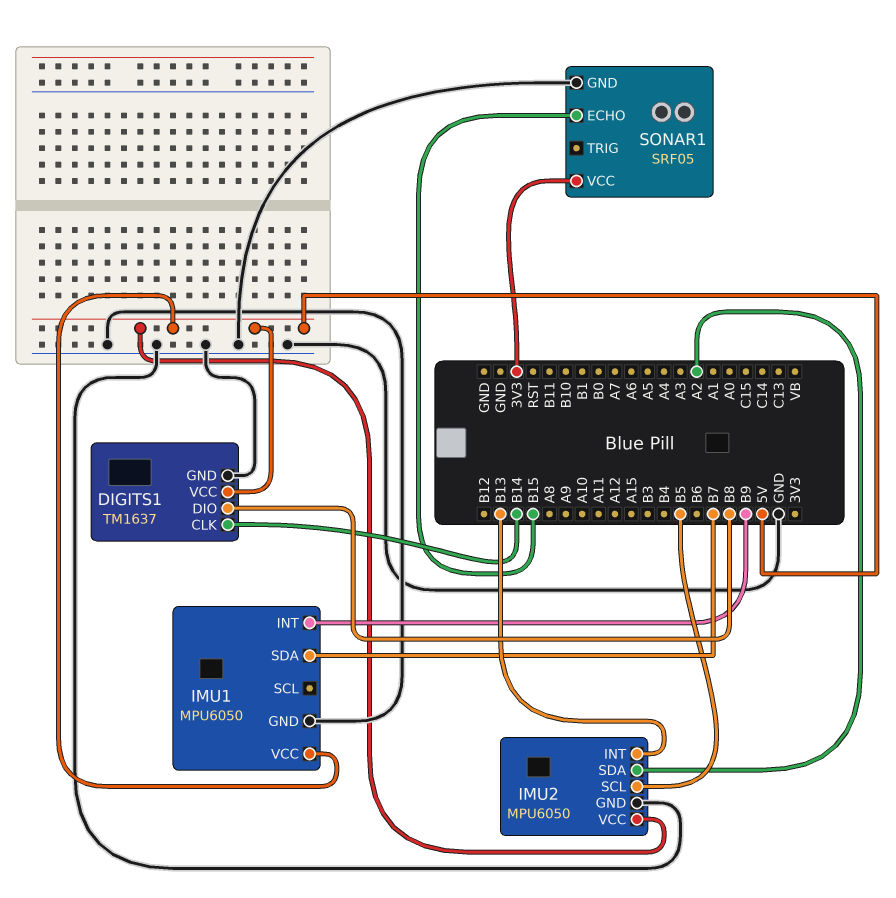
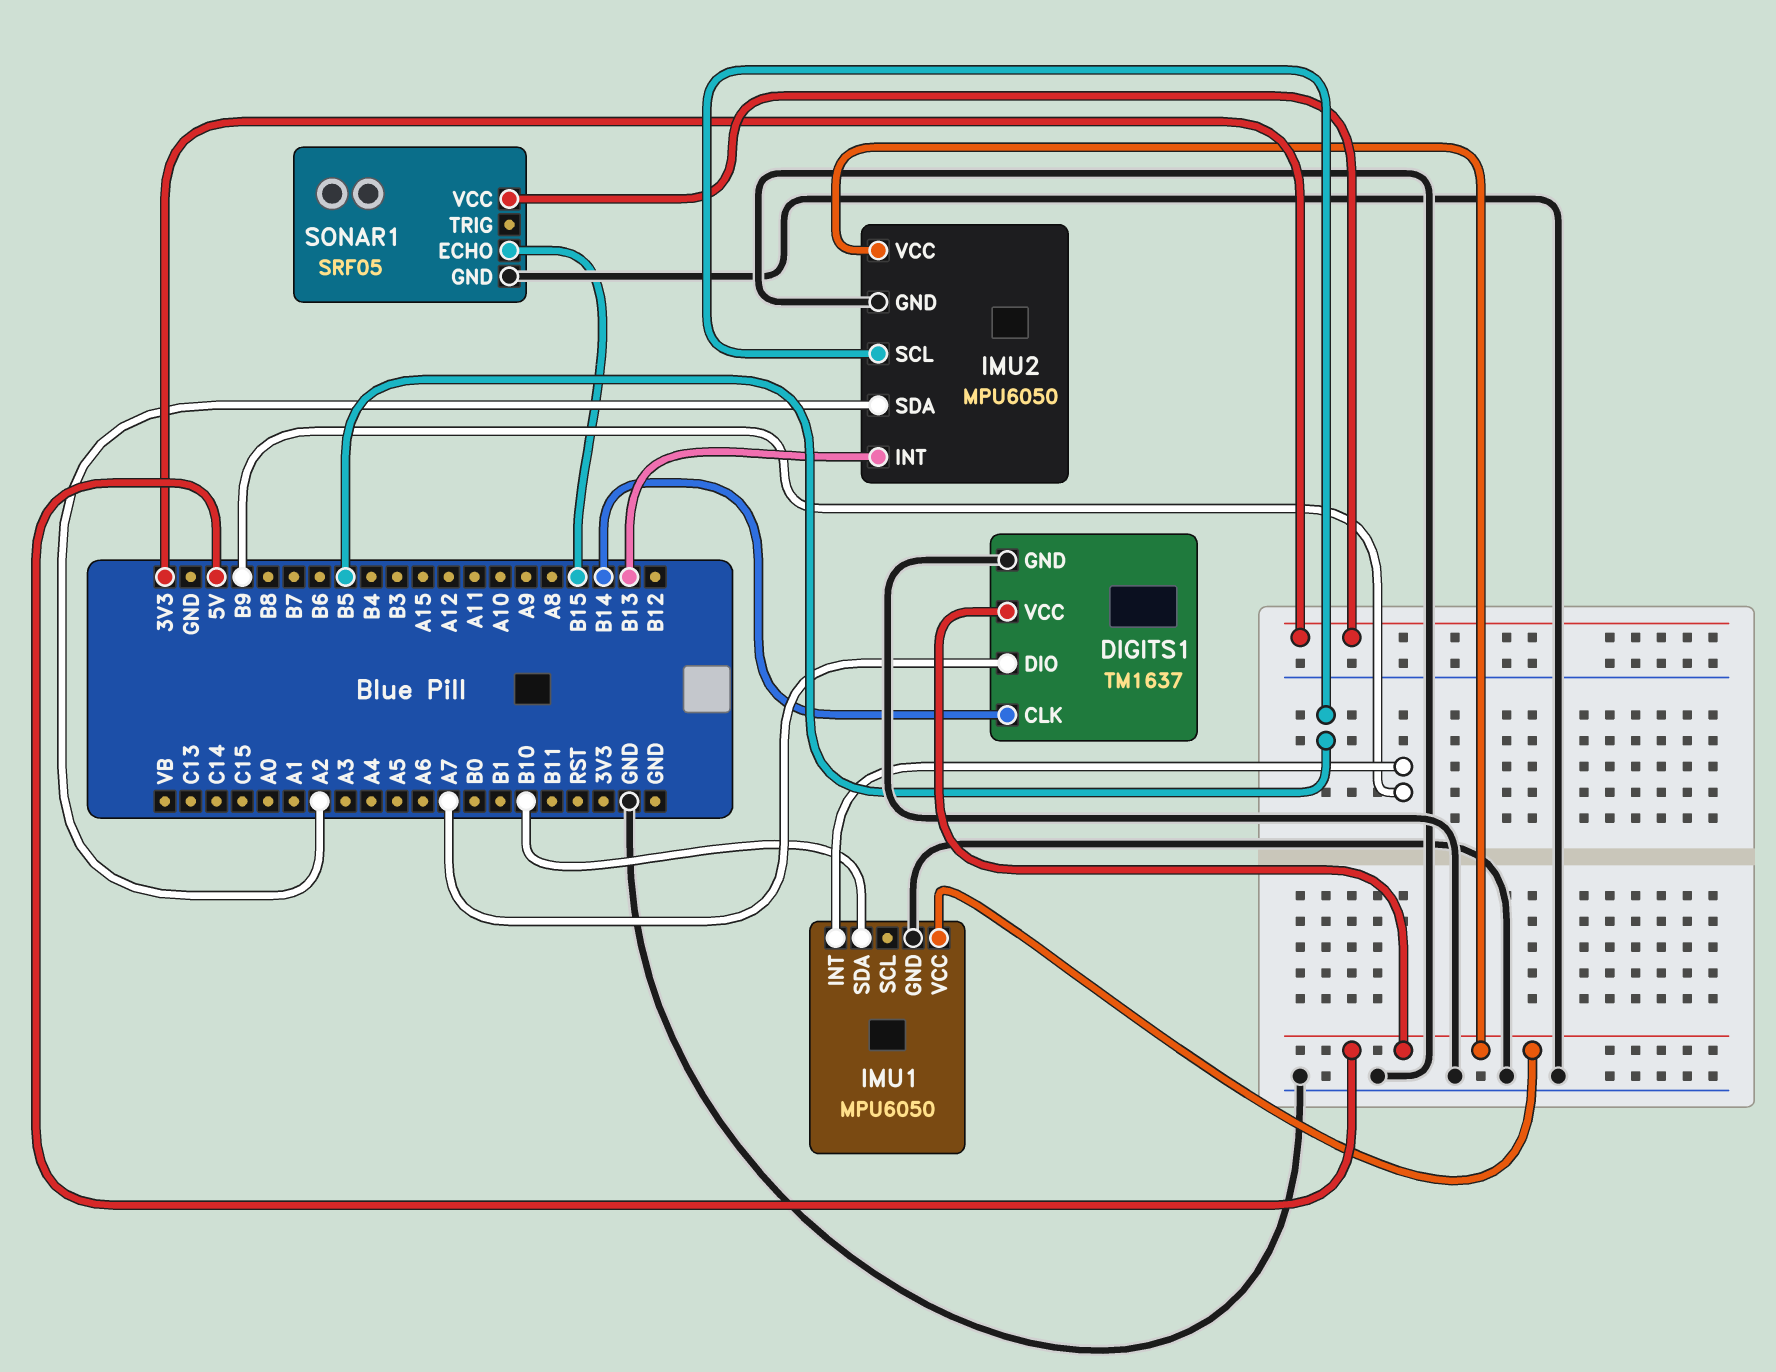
DIGITS1 pin DIO: B8 -> A7
IMU1 pin SDA: B7 -> B10

